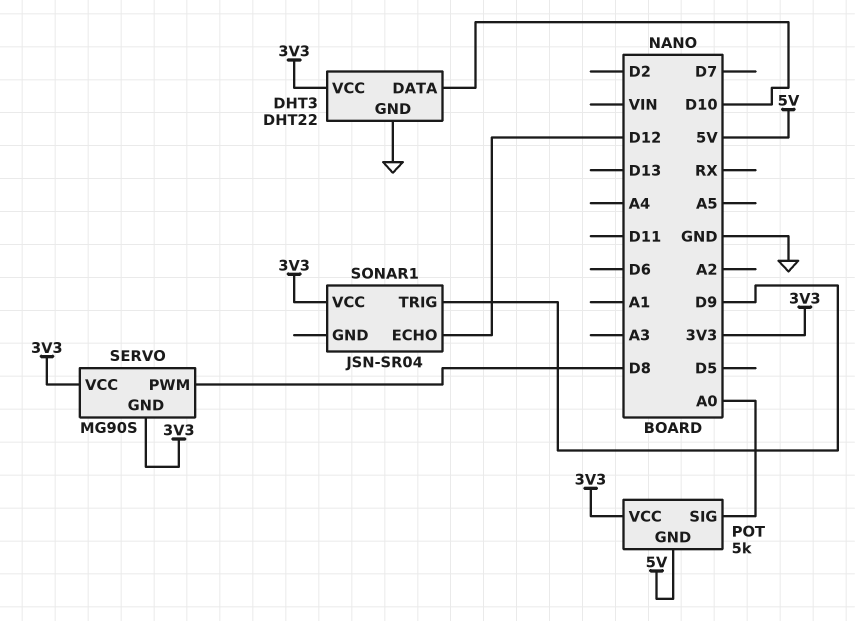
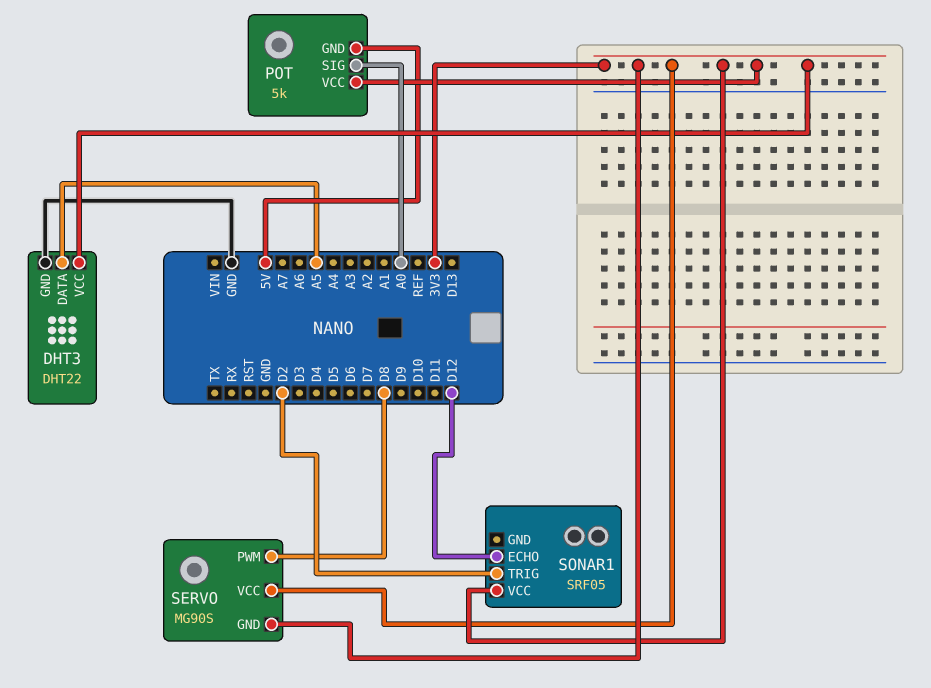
DHT3 pin DATA: D10 -> A5
SONAR1: JSN-SR04 -> SRF05
SONAR1 pin TRIG: D9 -> D2

